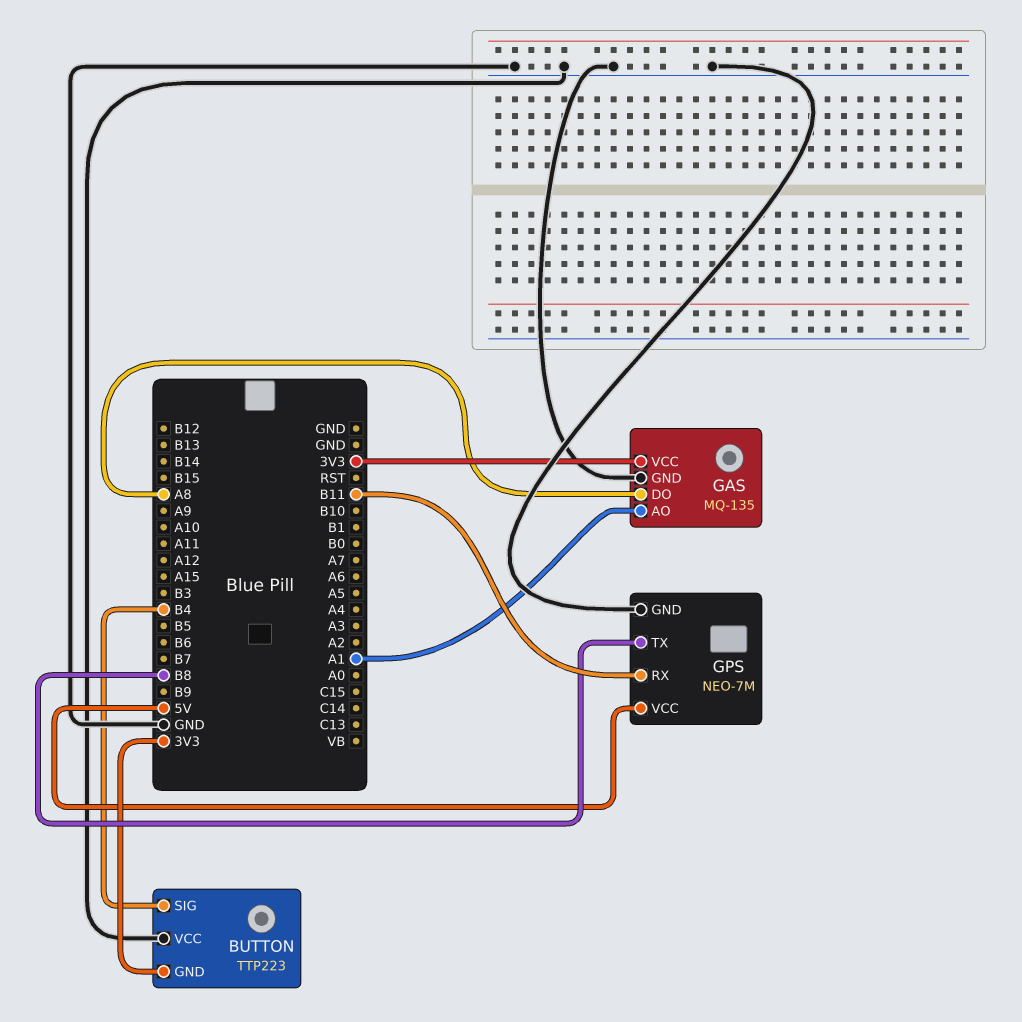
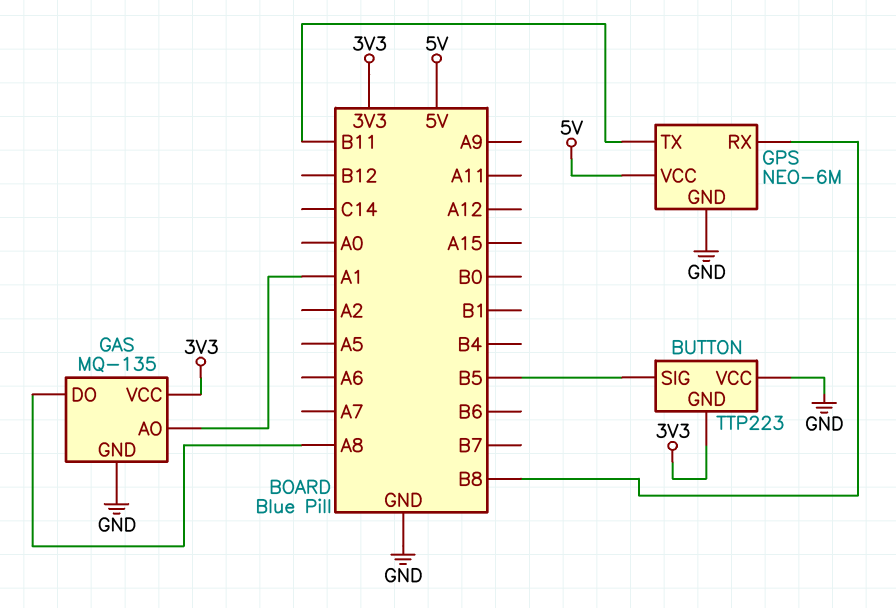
BUTTON pin SIG: B4 -> B5
GPS: NEO-7M -> NEO-6M
GPS pin RX: B11 -> B8
GPS pin TX: B8 -> B11

